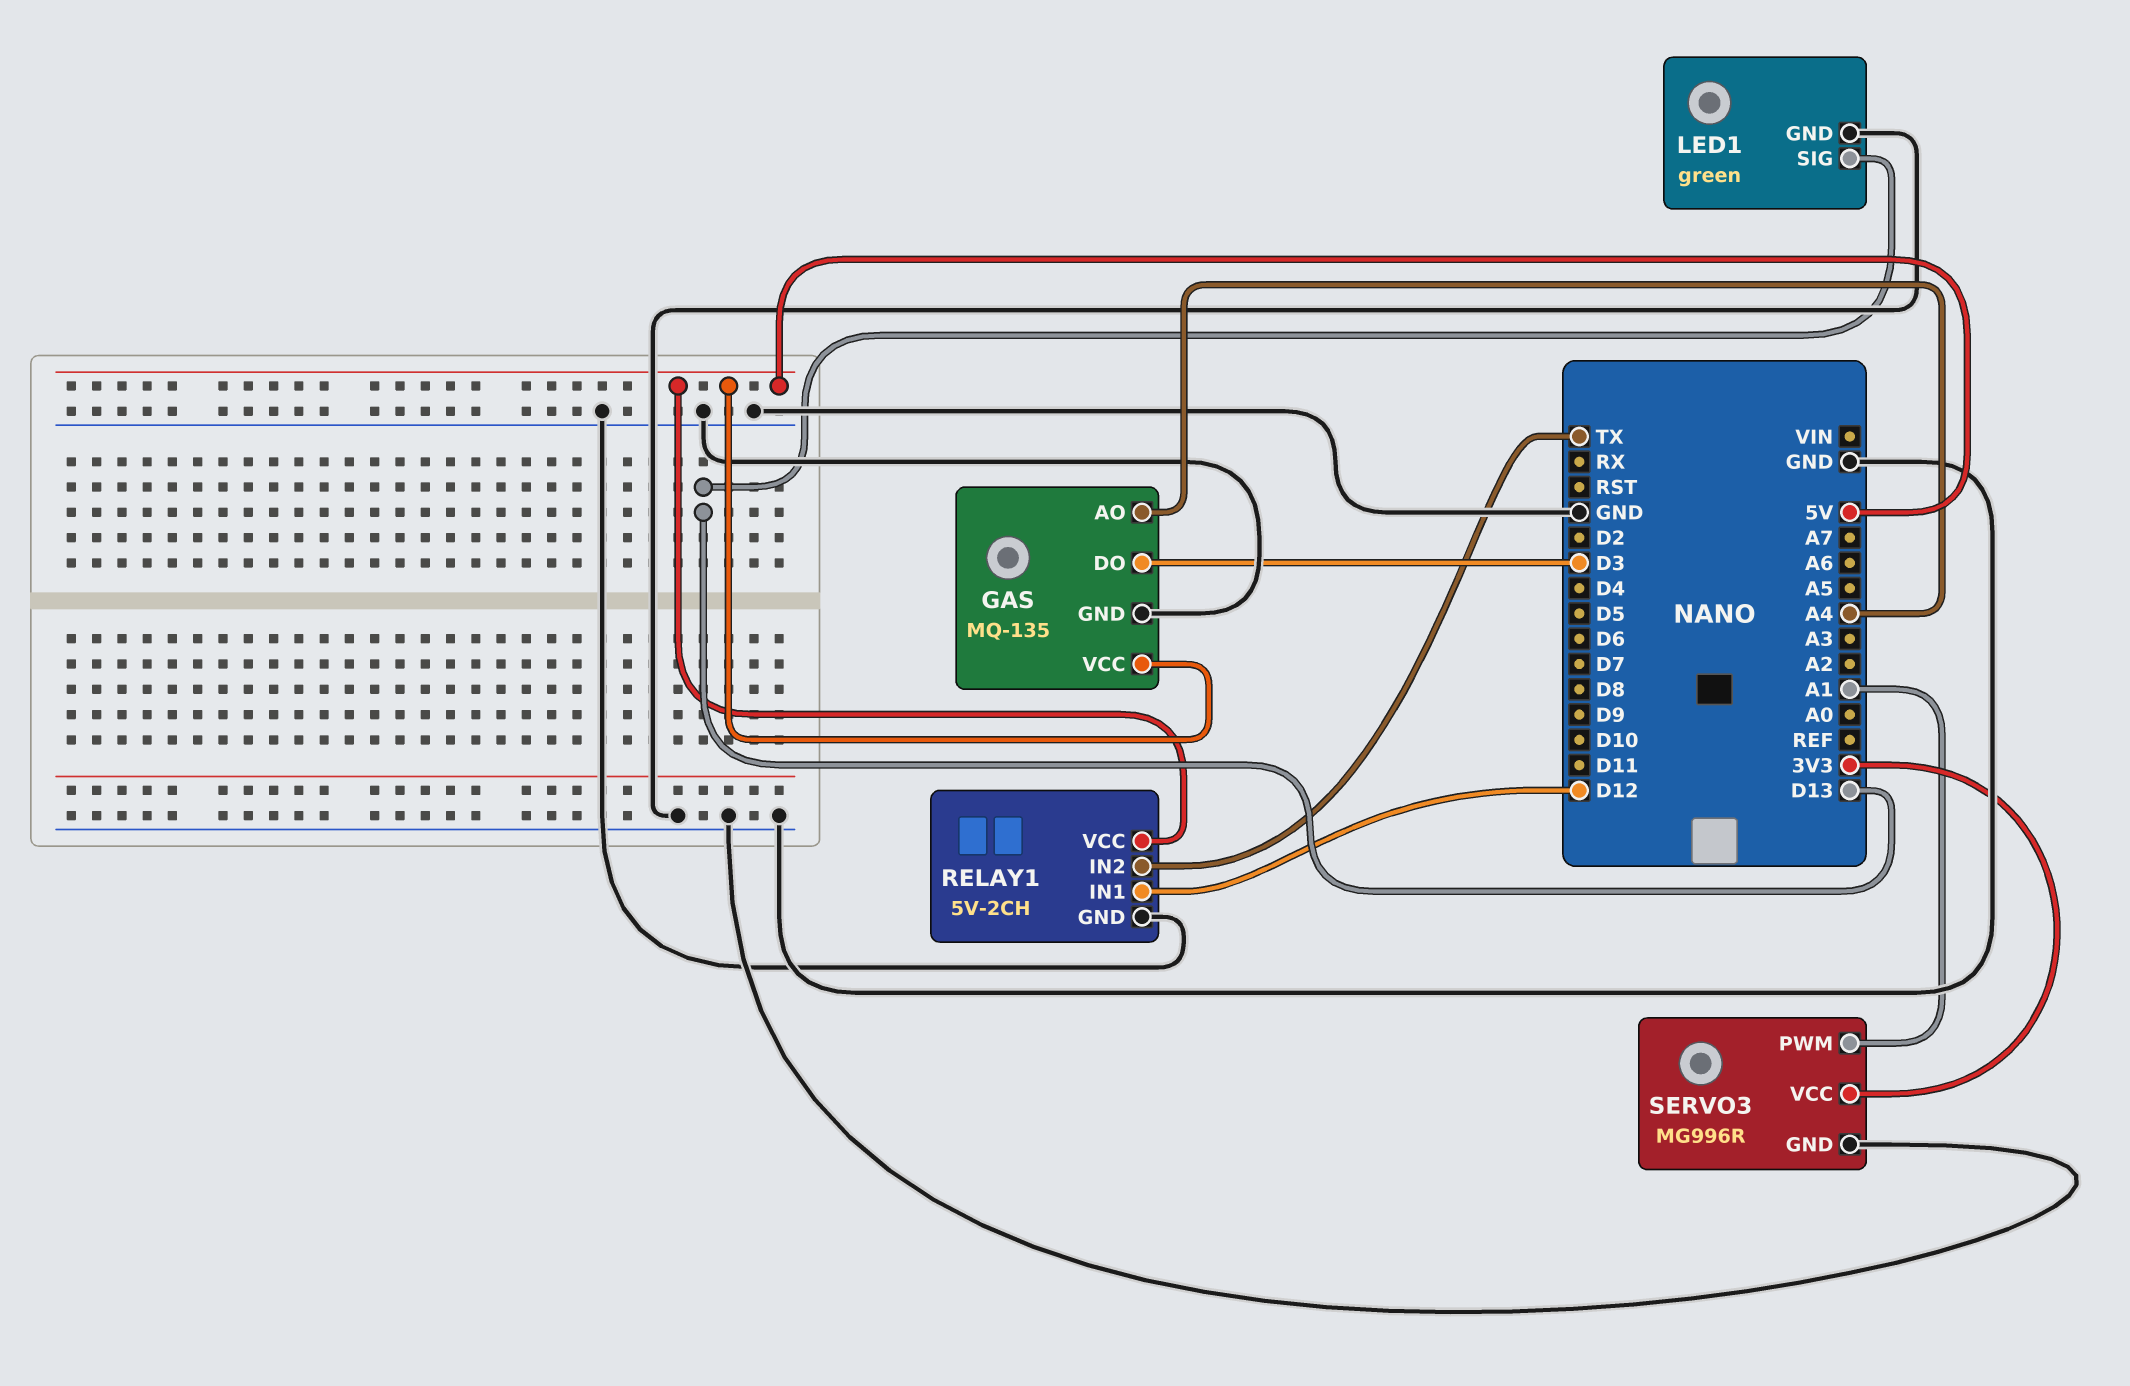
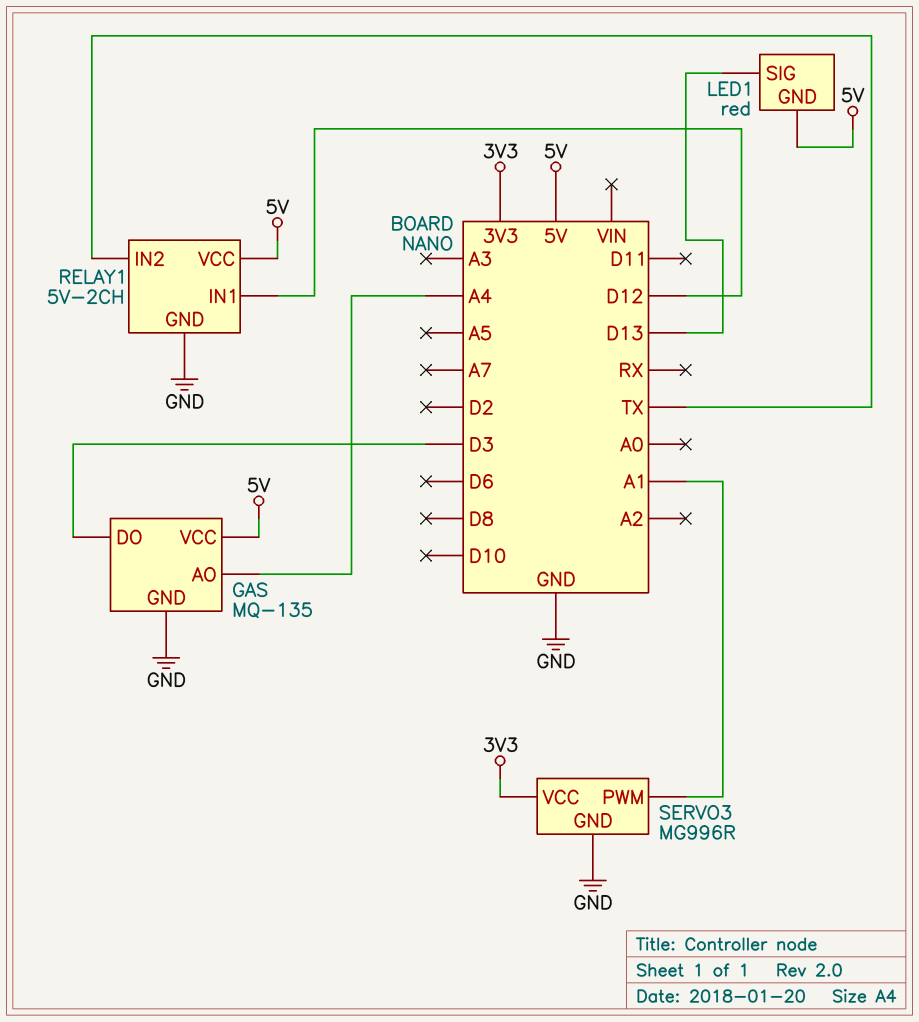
LED1: green -> red
LED1 pin GND: GND -> 5V

